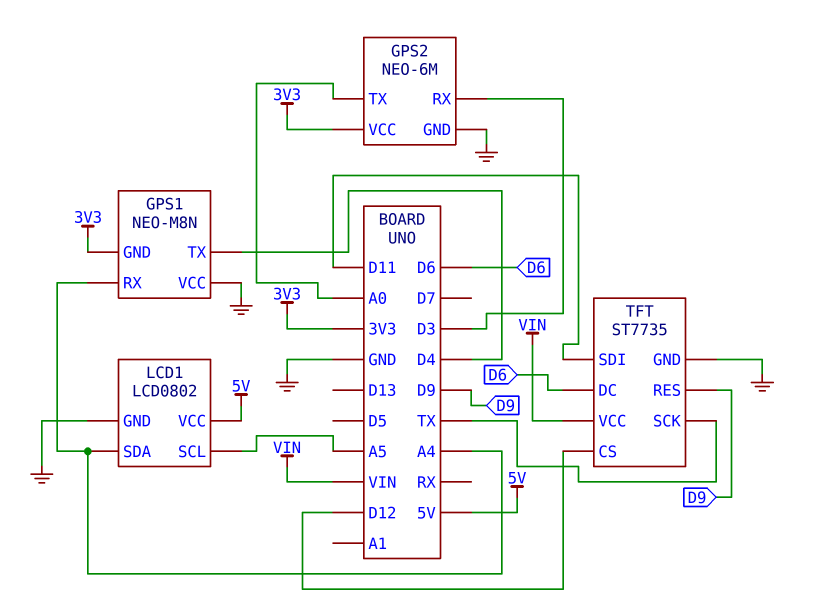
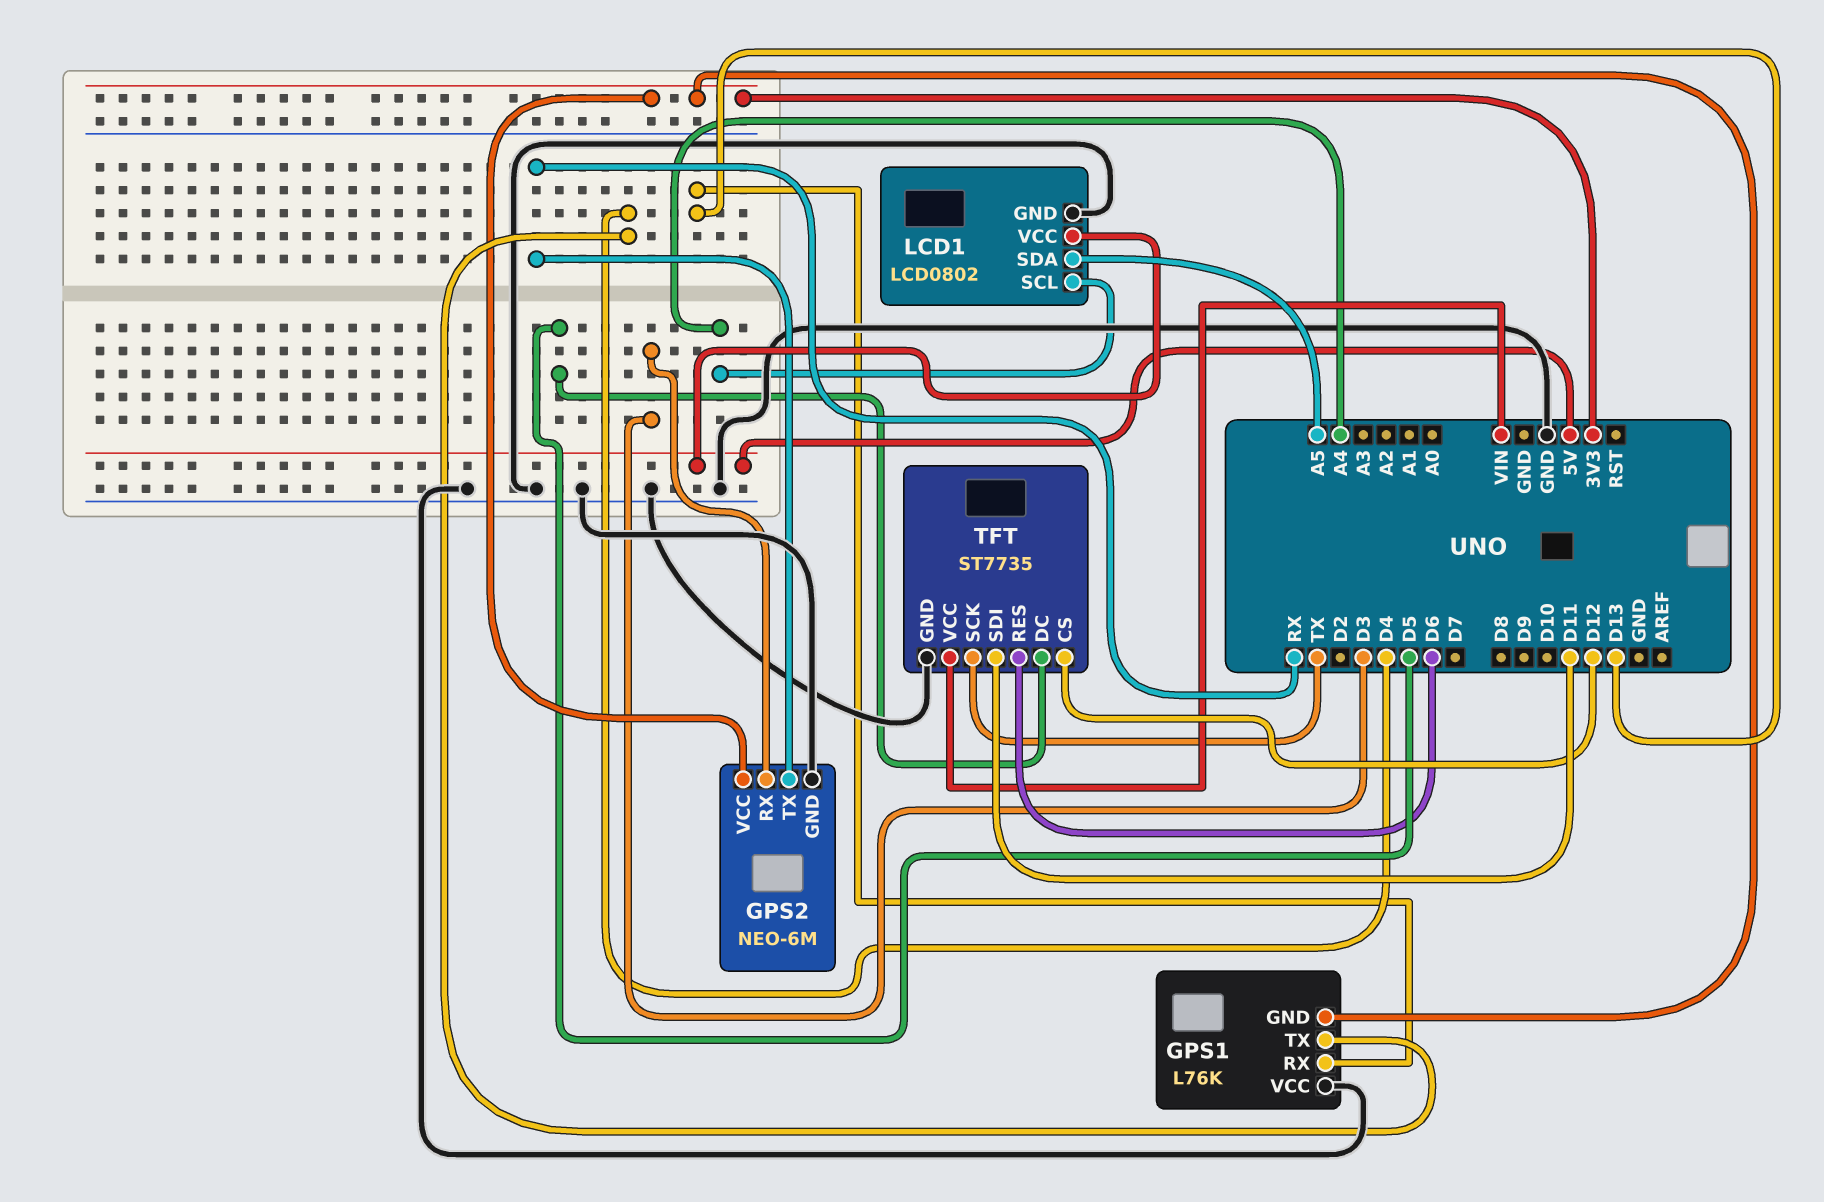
GPS1: NEO-M8N -> L76K
GPS1 pin RX: A4 -> D13
GPS2 pin TX: A0 -> RX
LCD1 pin SCL: A5 -> A4
LCD1 pin SDA: A4 -> A5
TFT pin DC: D6 -> D5
TFT pin RES: D9 -> D6

